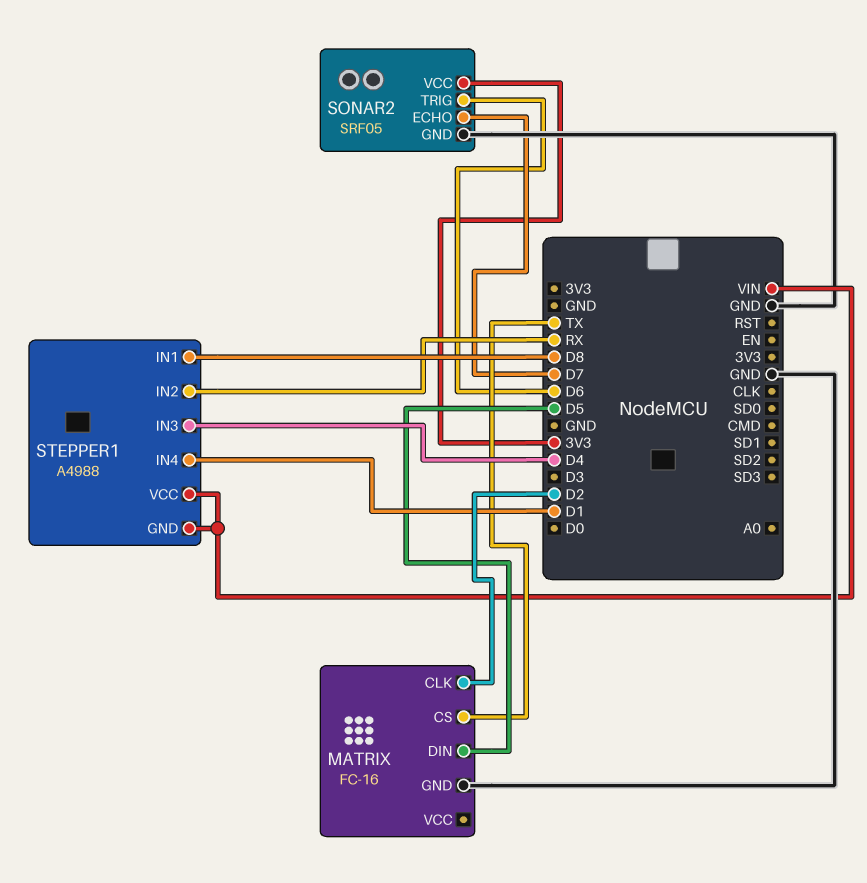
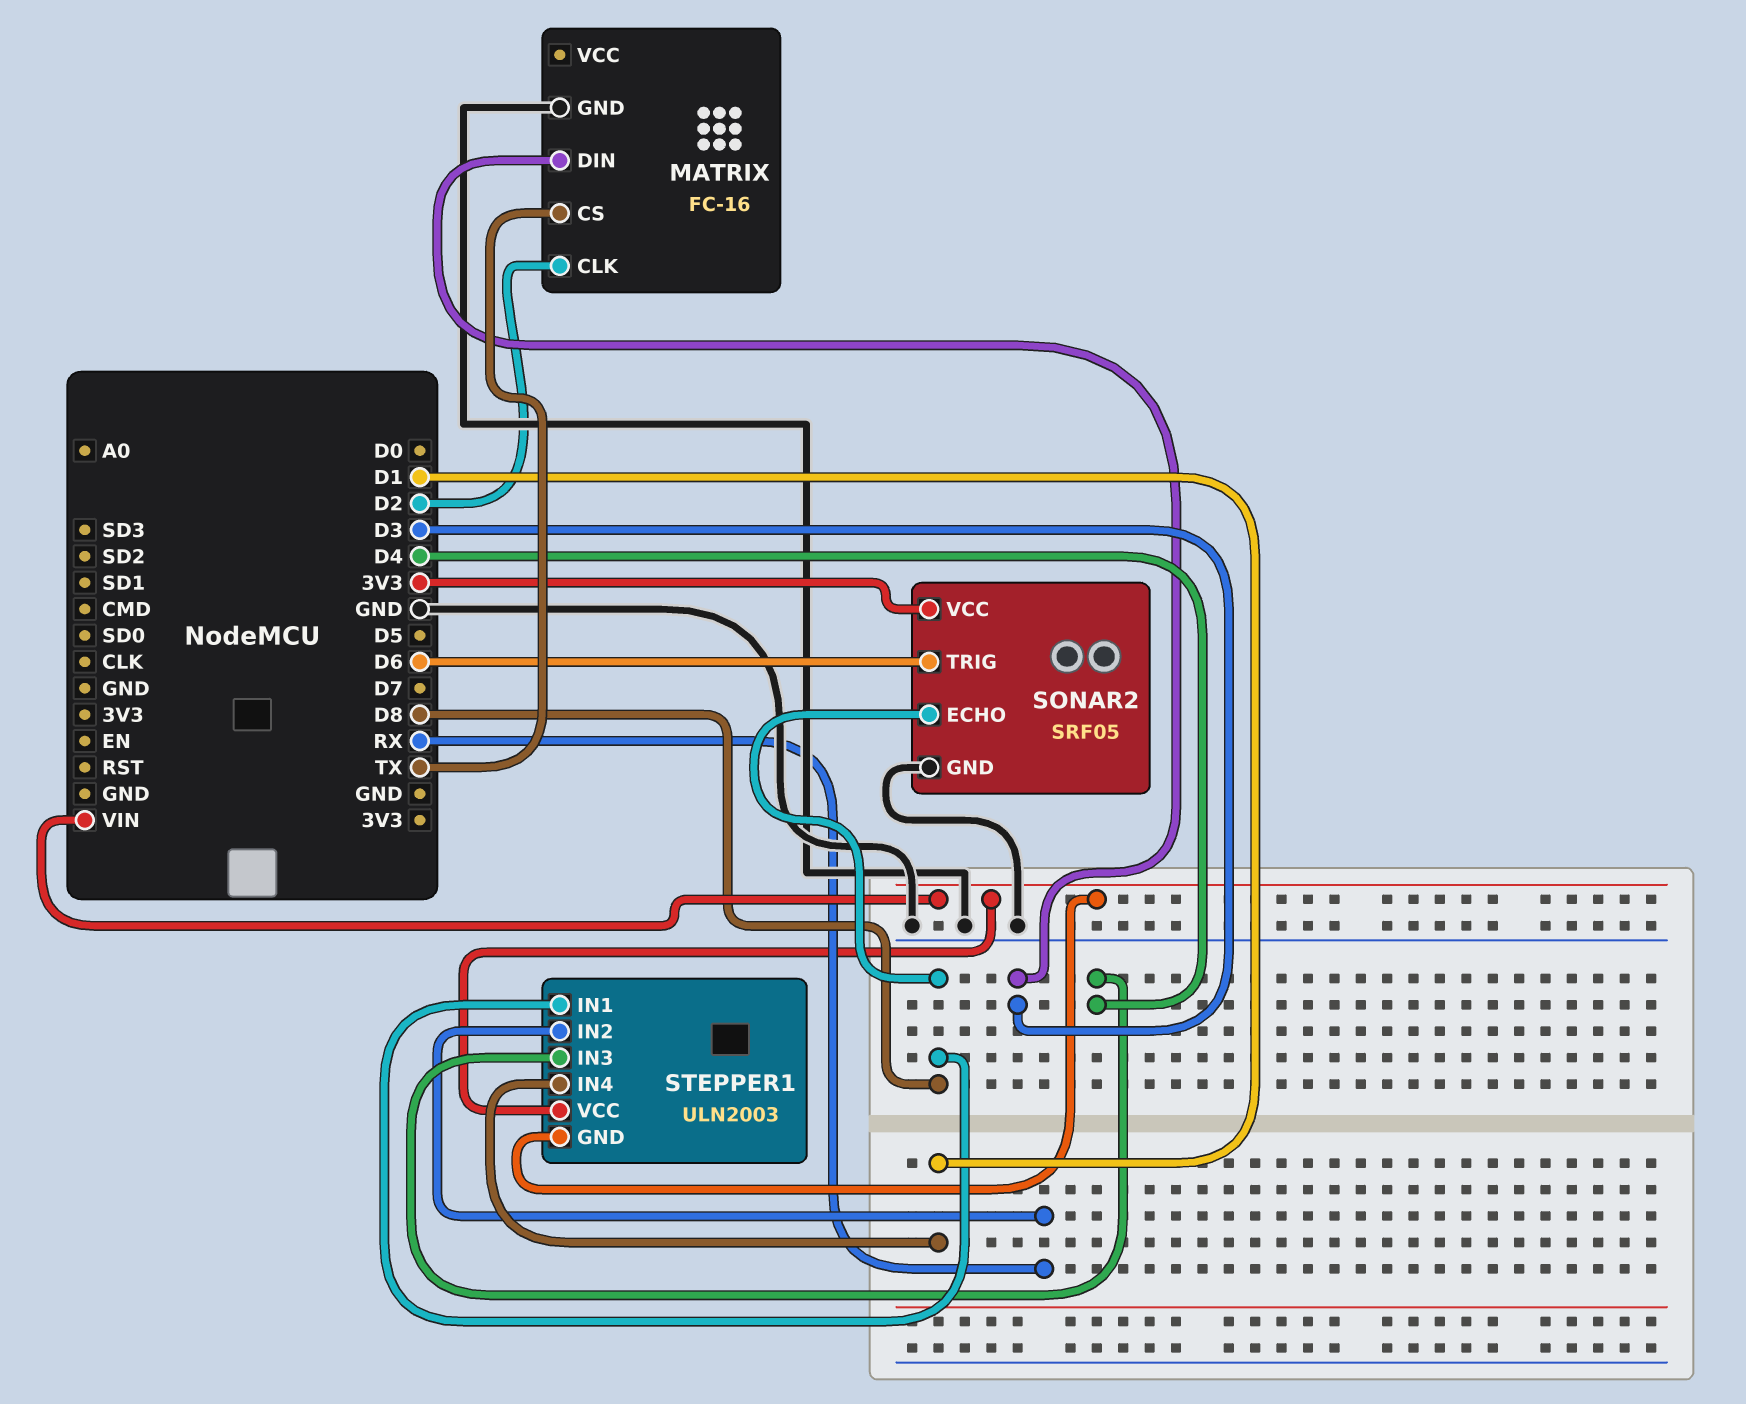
MATRIX pin DIN: D5 -> D3
SONAR2 pin ECHO: D7 -> D8
STEPPER1: A4988 -> ULN2003

